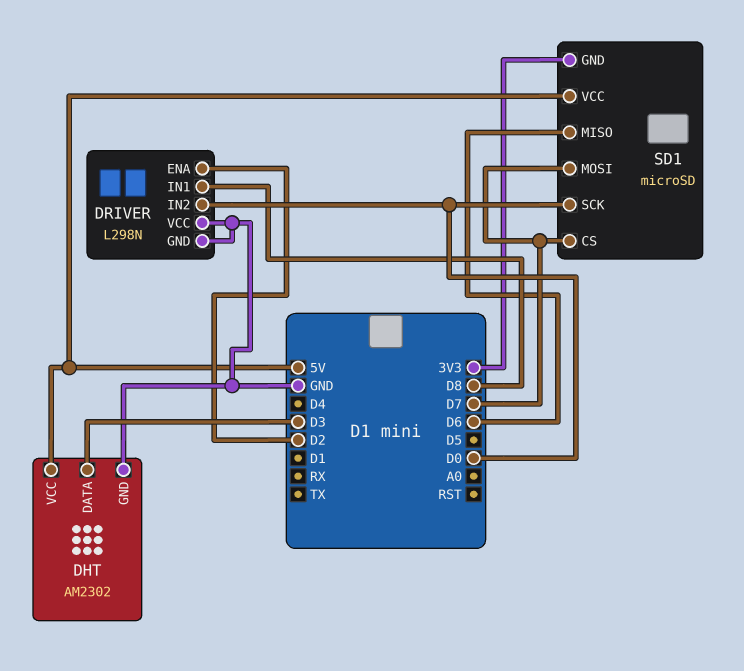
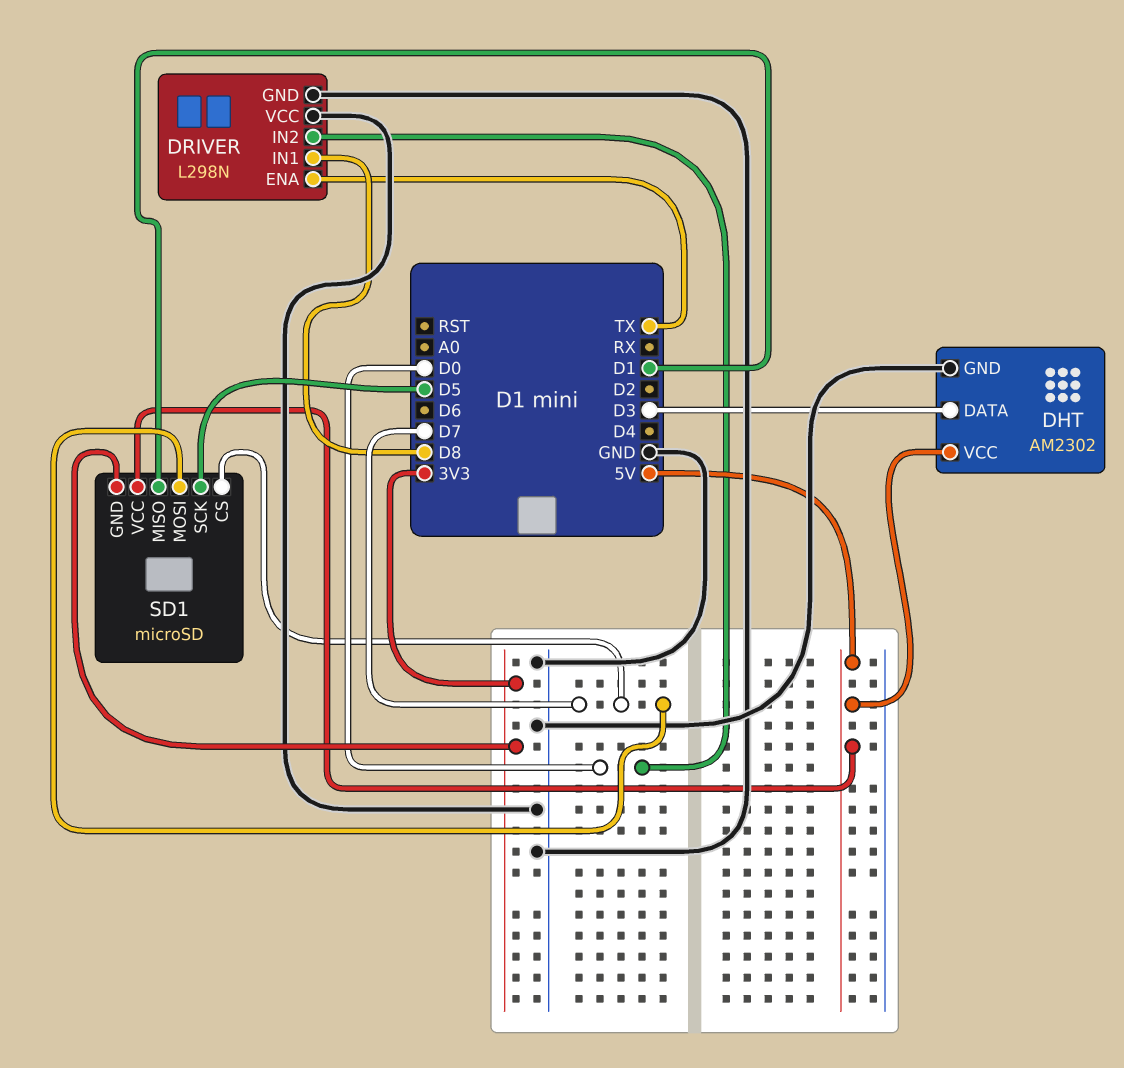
DRIVER pin ENA: D2 -> TX
SD1 pin MISO: D6 -> D1
SD1 pin SCK: D0 -> D5

